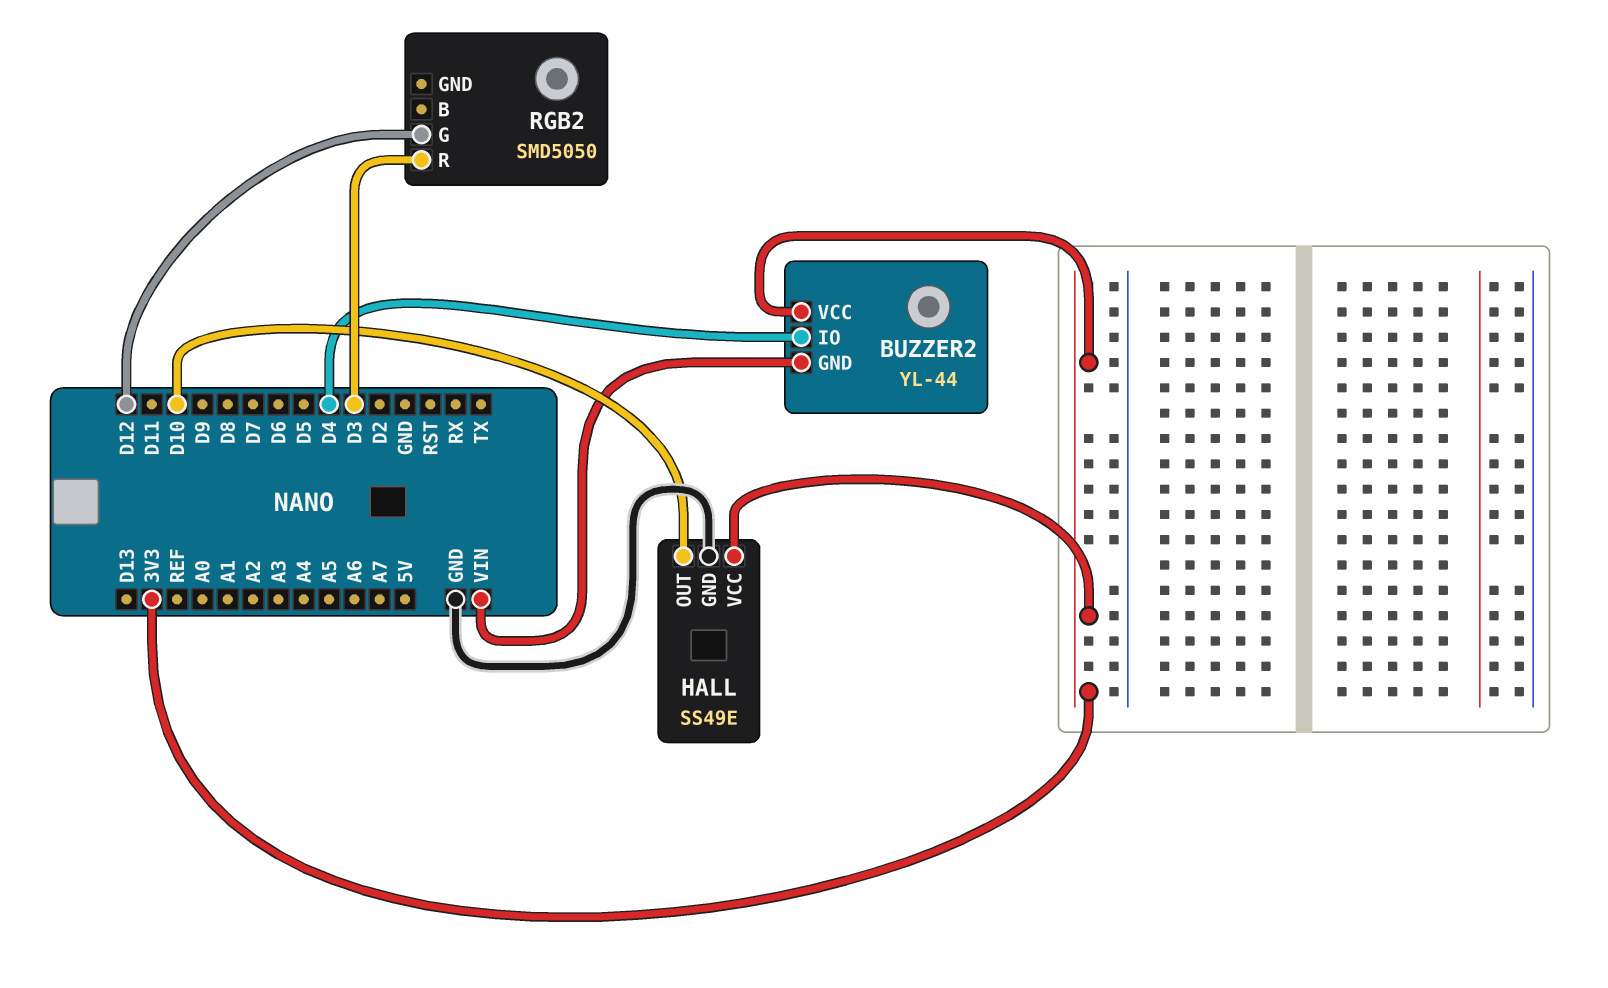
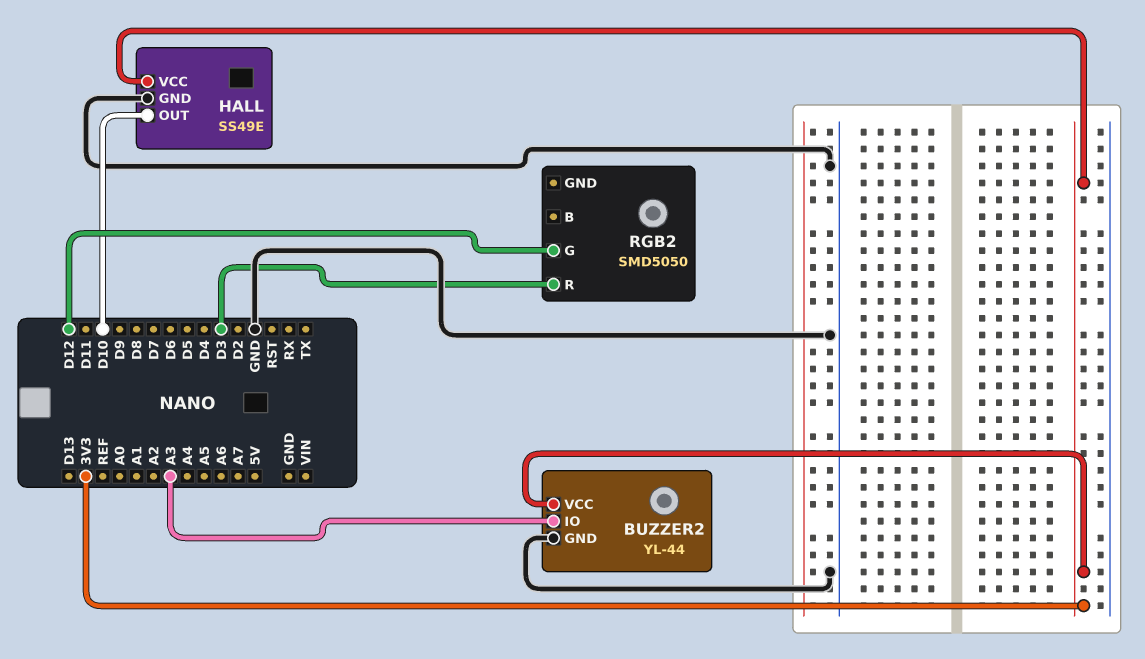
BUZZER2 pin GND: VIN -> GND
BUZZER2 pin IO: D4 -> A3

